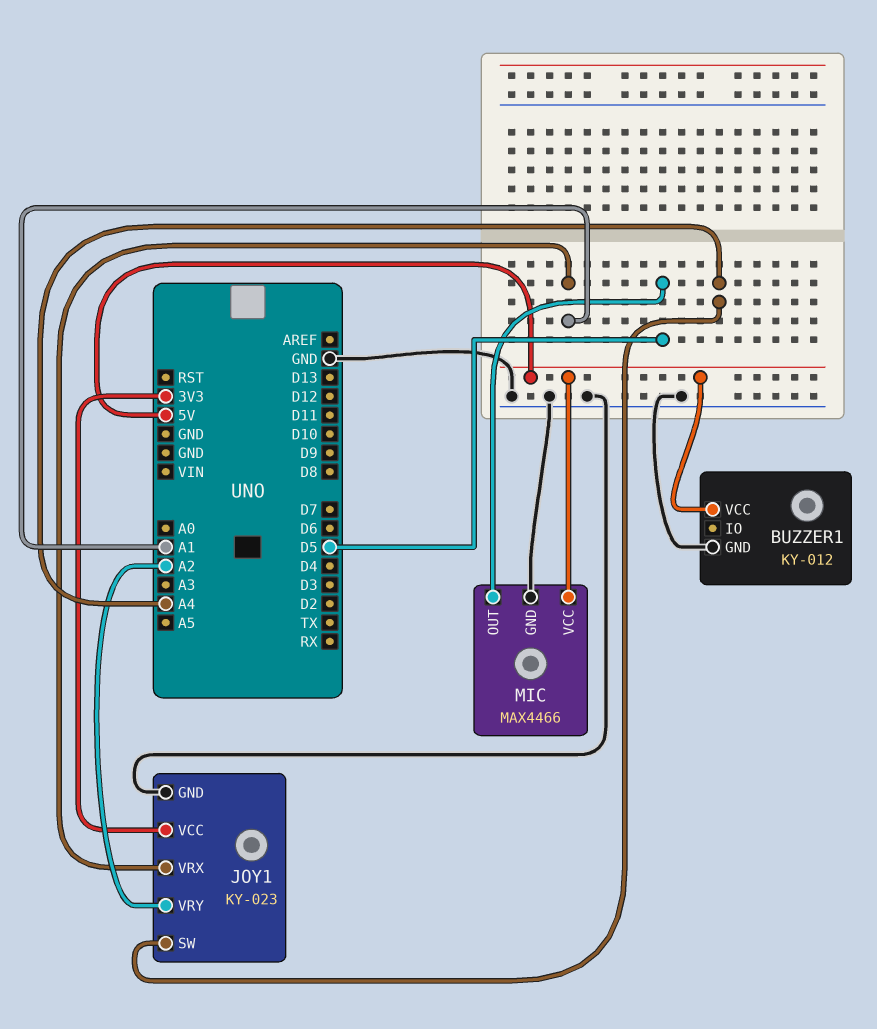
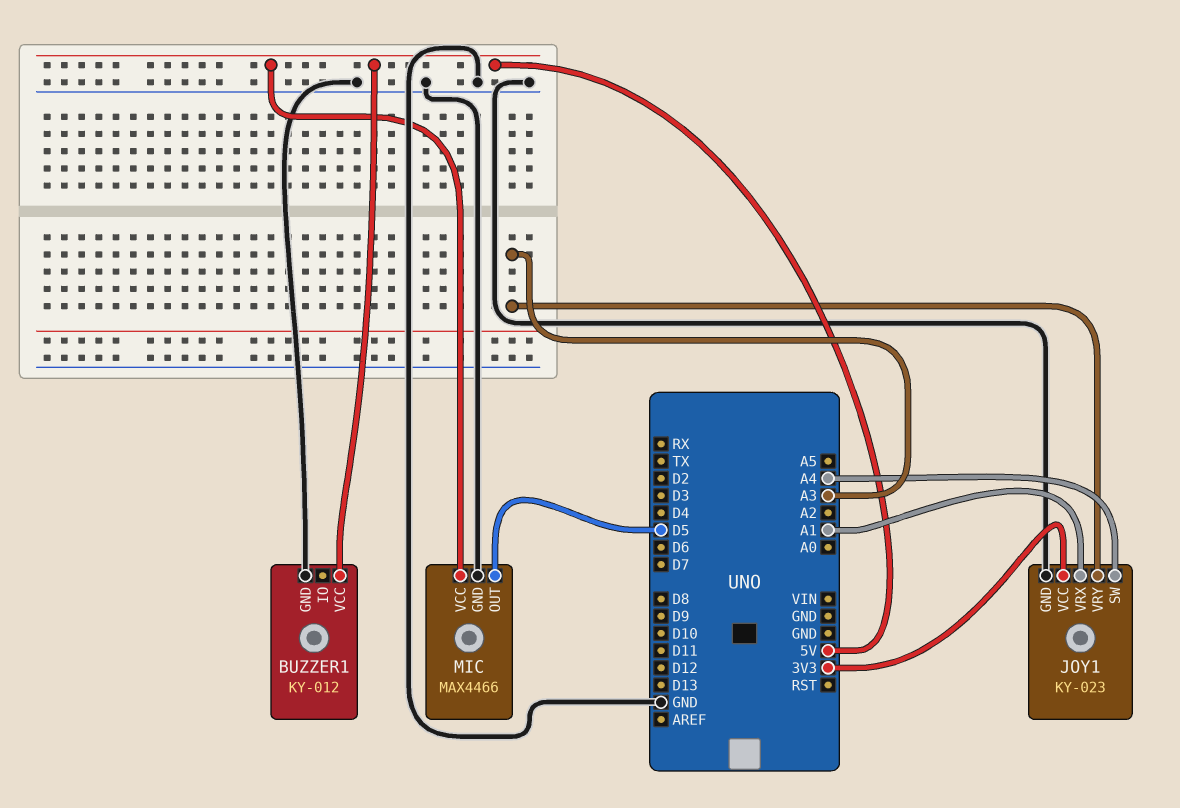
JOY1 pin VRY: A2 -> A3

